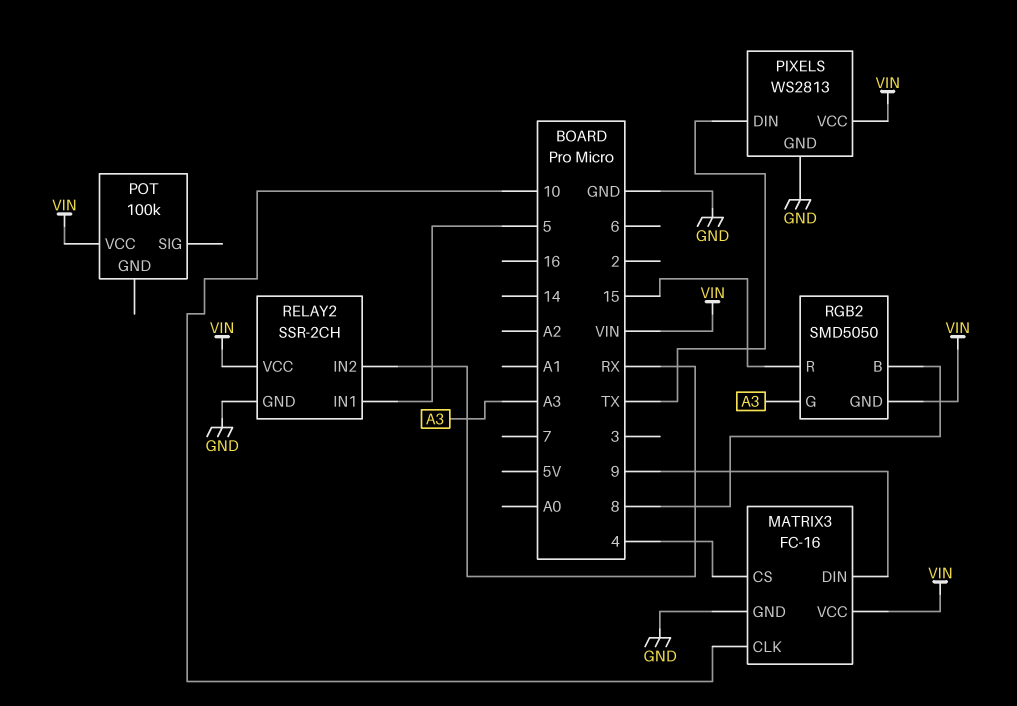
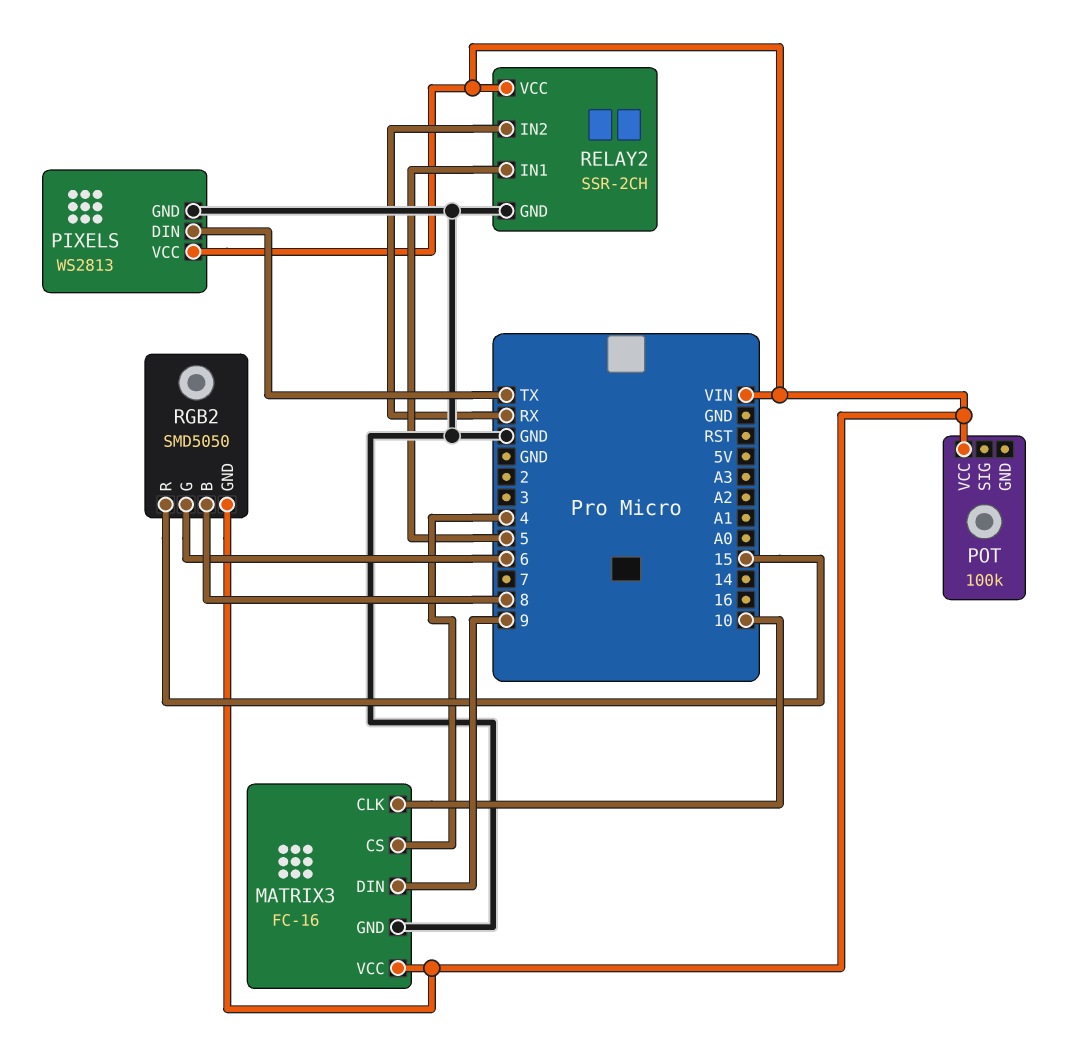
RGB2 pin G: A3 -> 6

